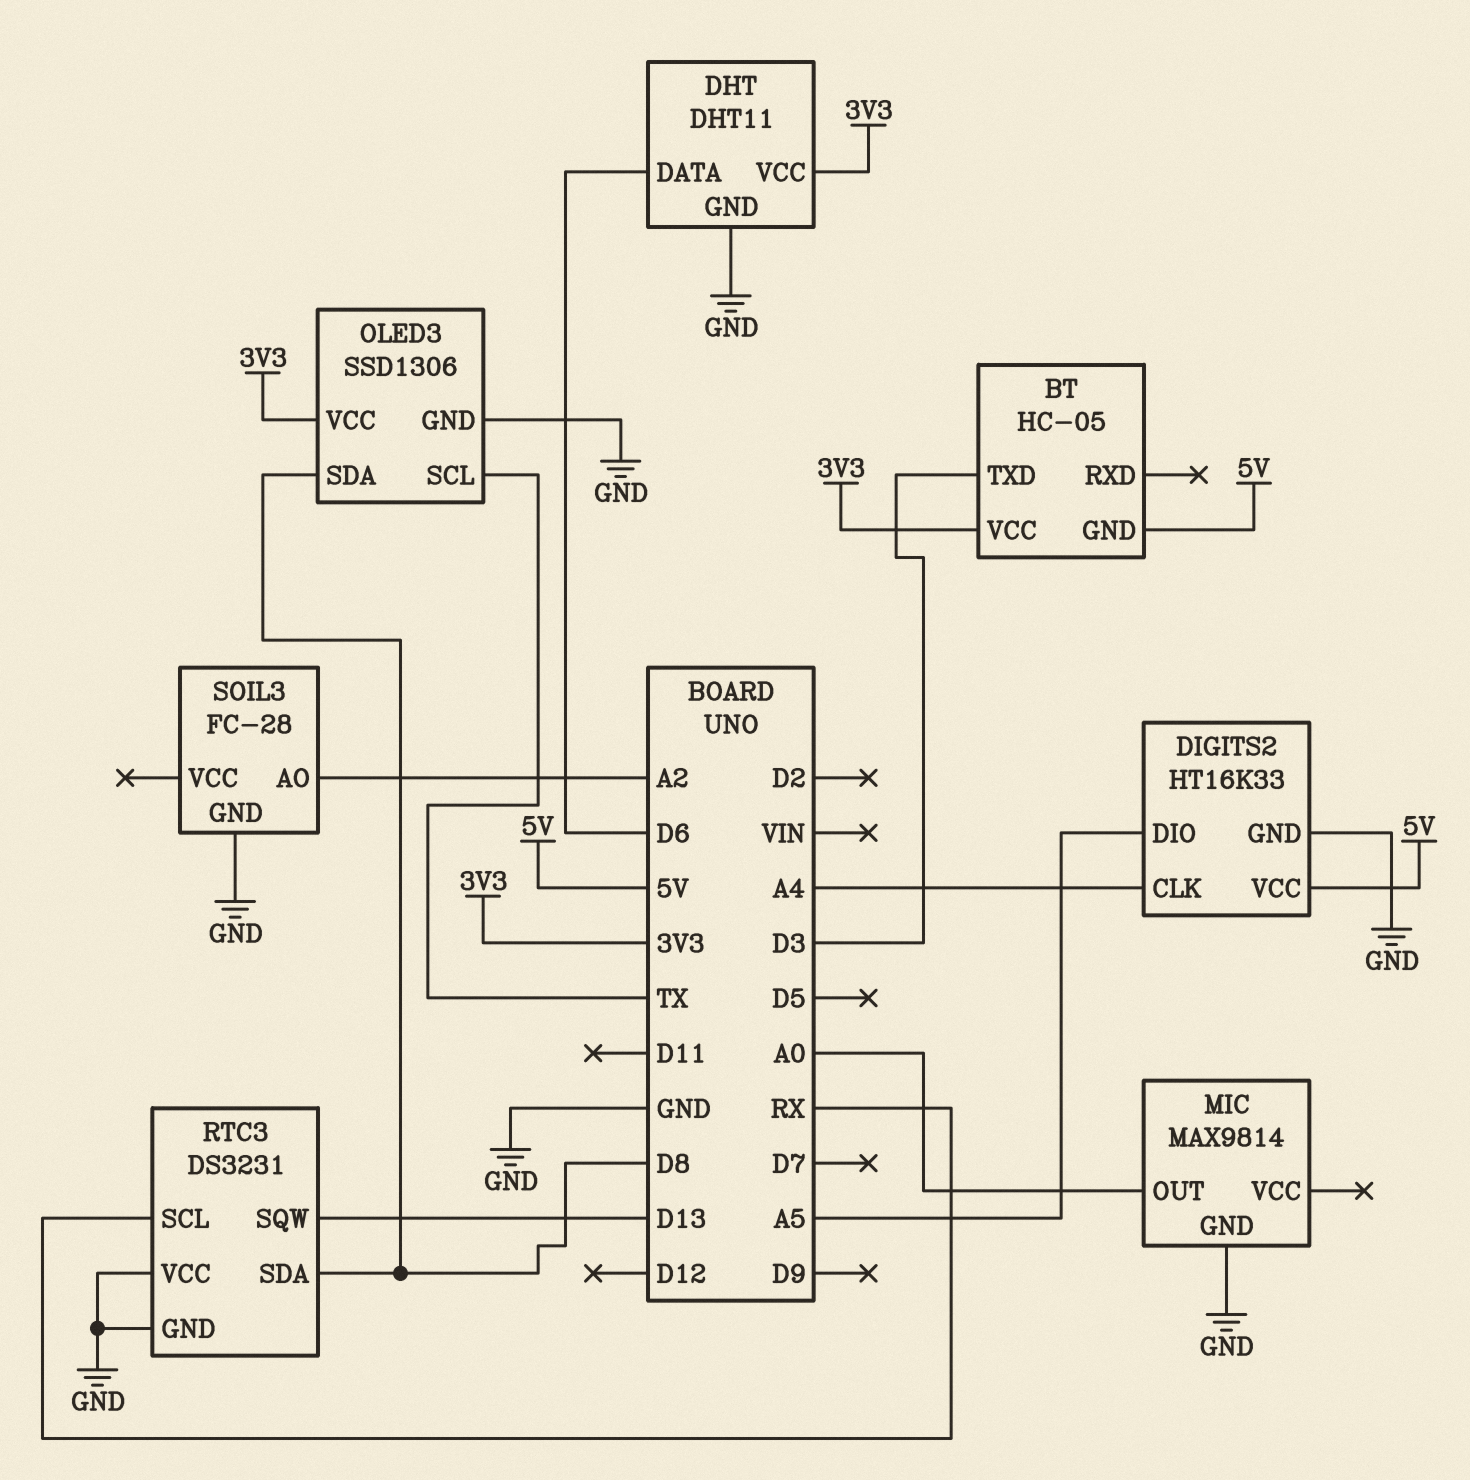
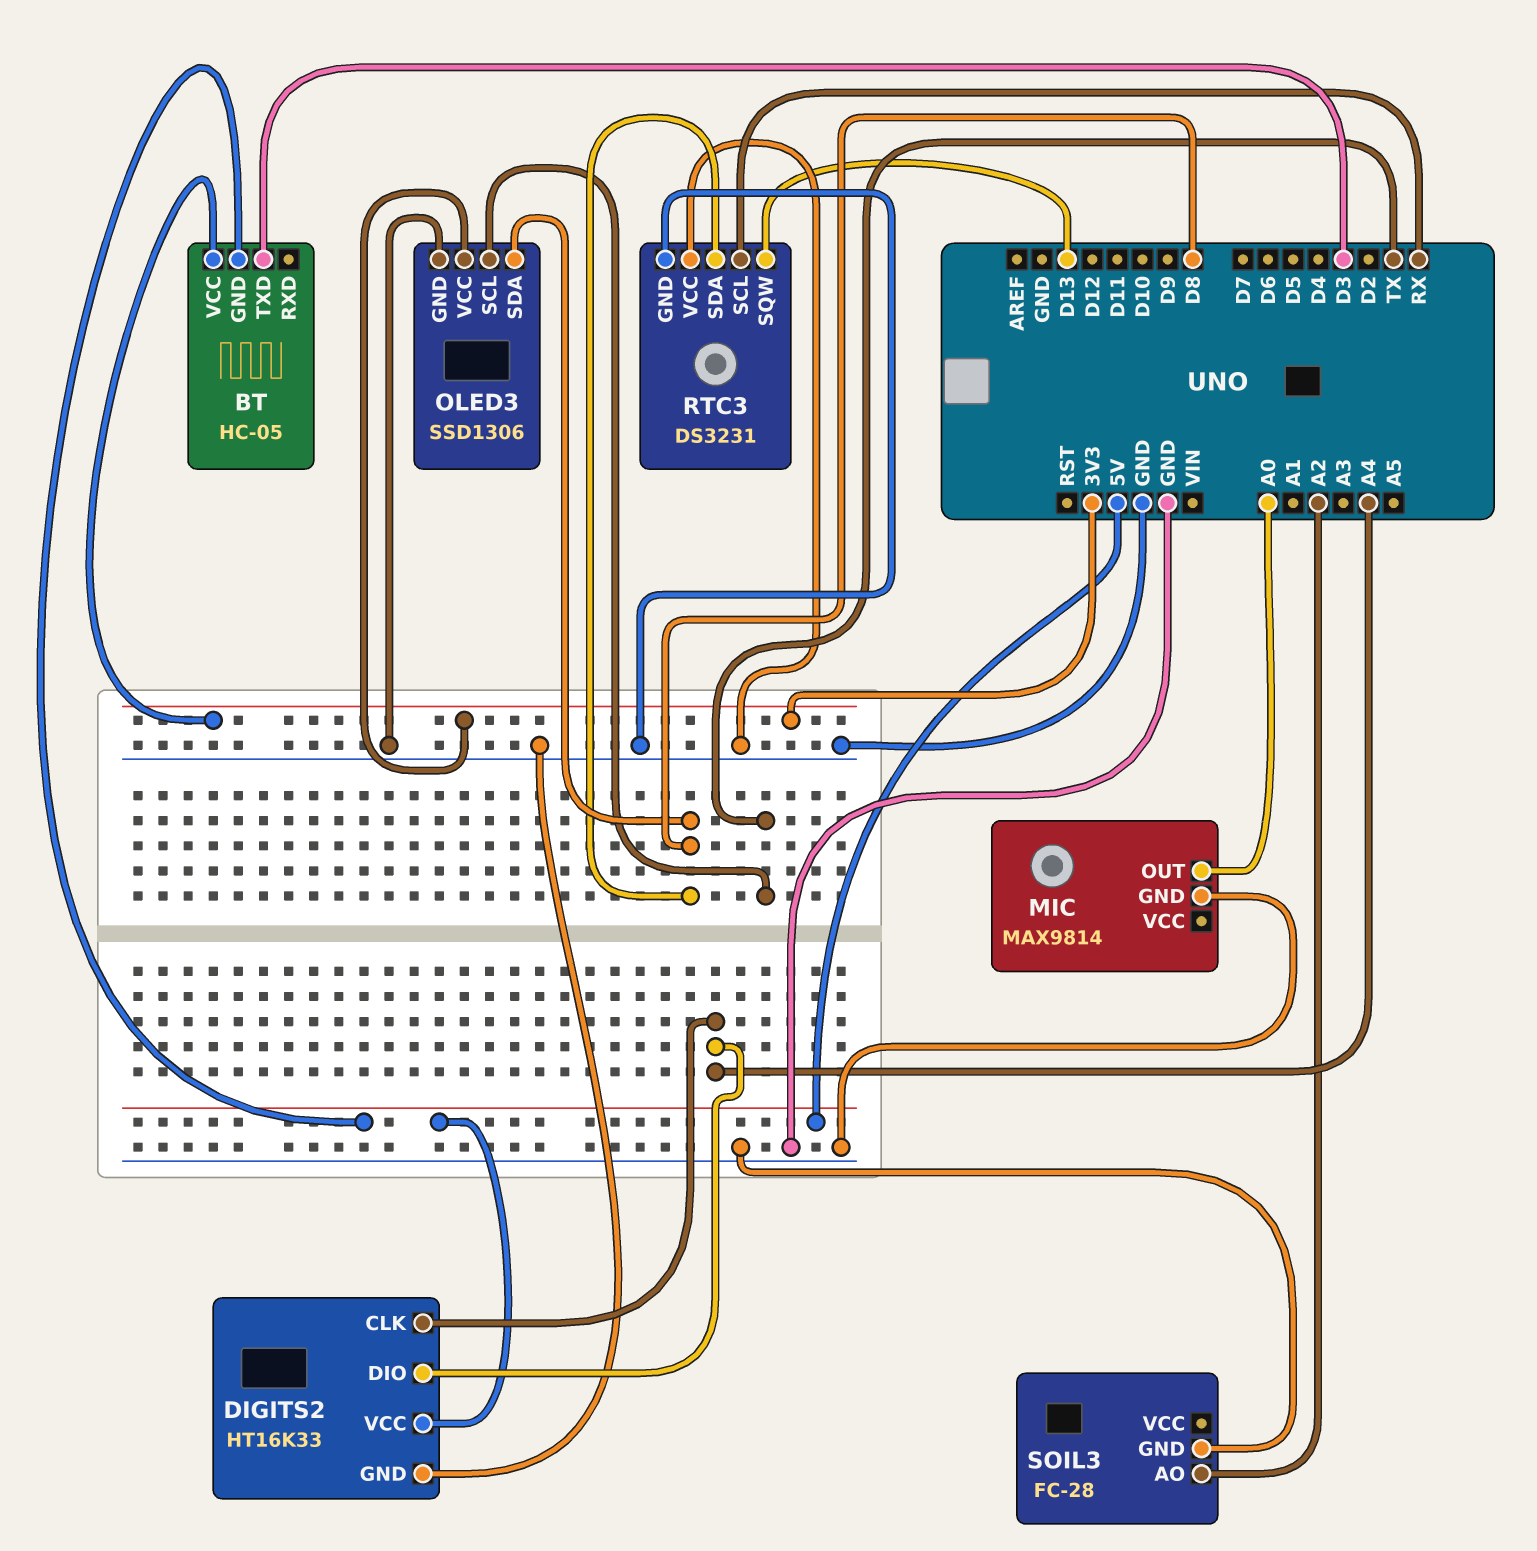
DHT: DHT11 -> none
DHT pin DATA: D6 -> none
DHT pin GND: GND -> none
DHT pin VCC: 3V3 -> none
DIGITS2 pin DIO: A5 -> A4

